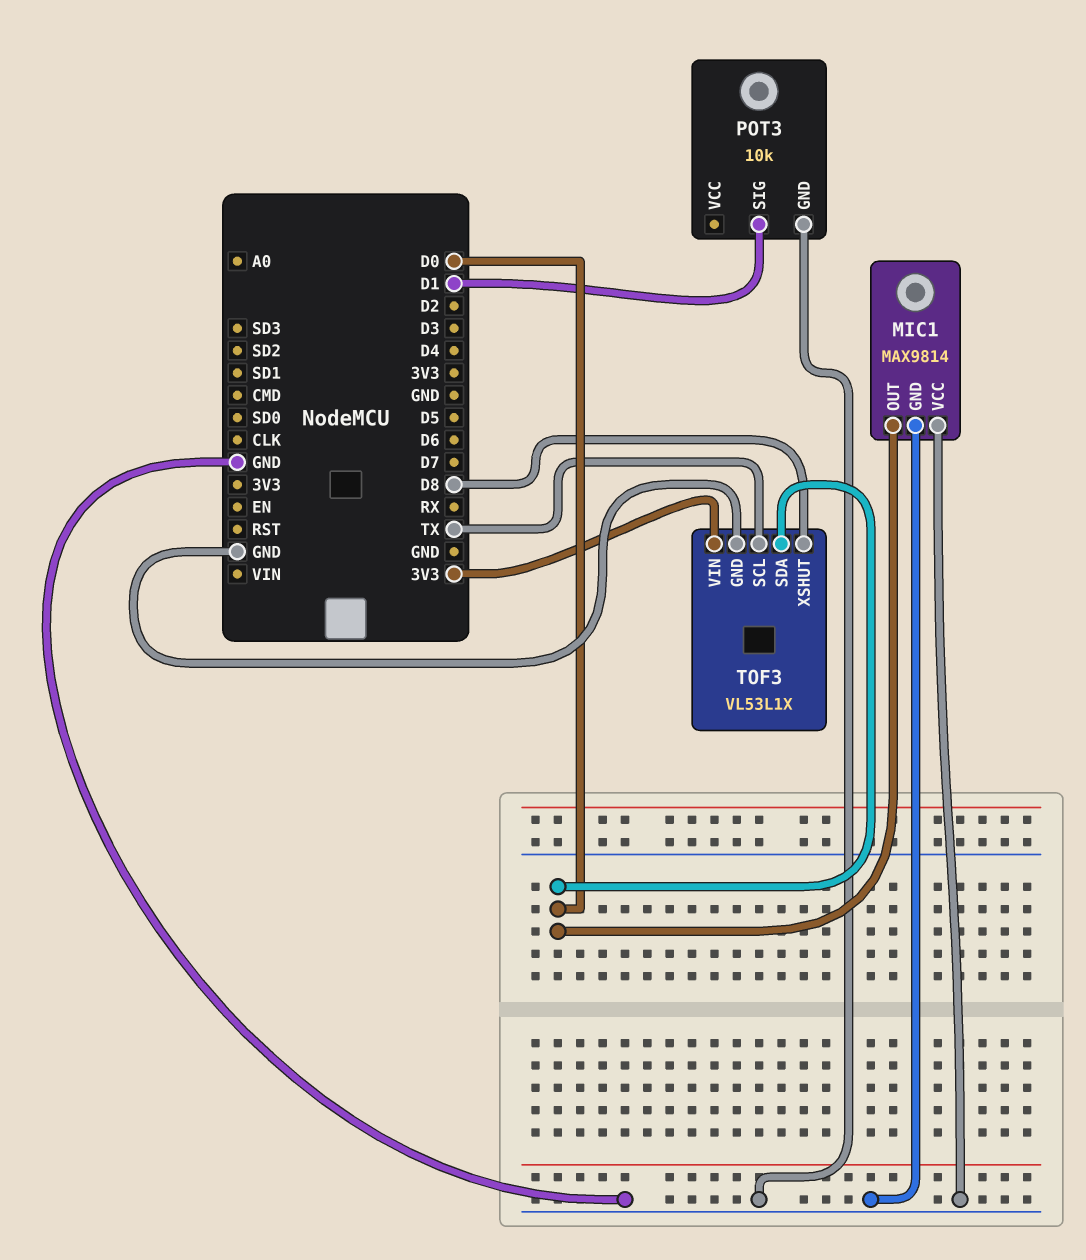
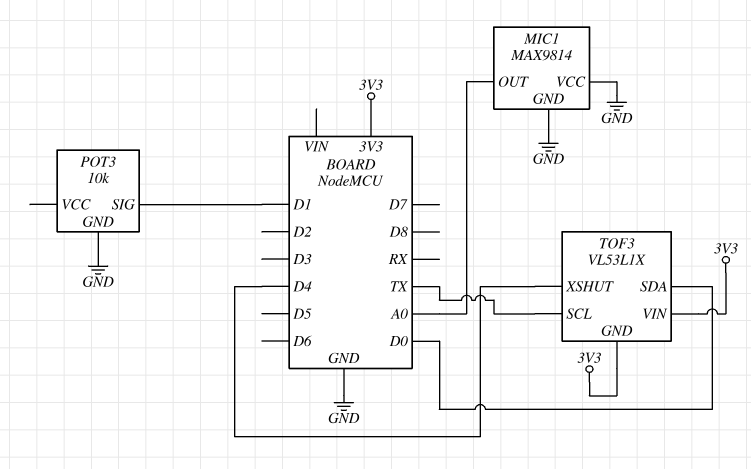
MIC1 pin OUT: D0 -> A0
TOF3 pin GND: GND -> 3V3
TOF3 pin XSHUT: D8 -> D4

